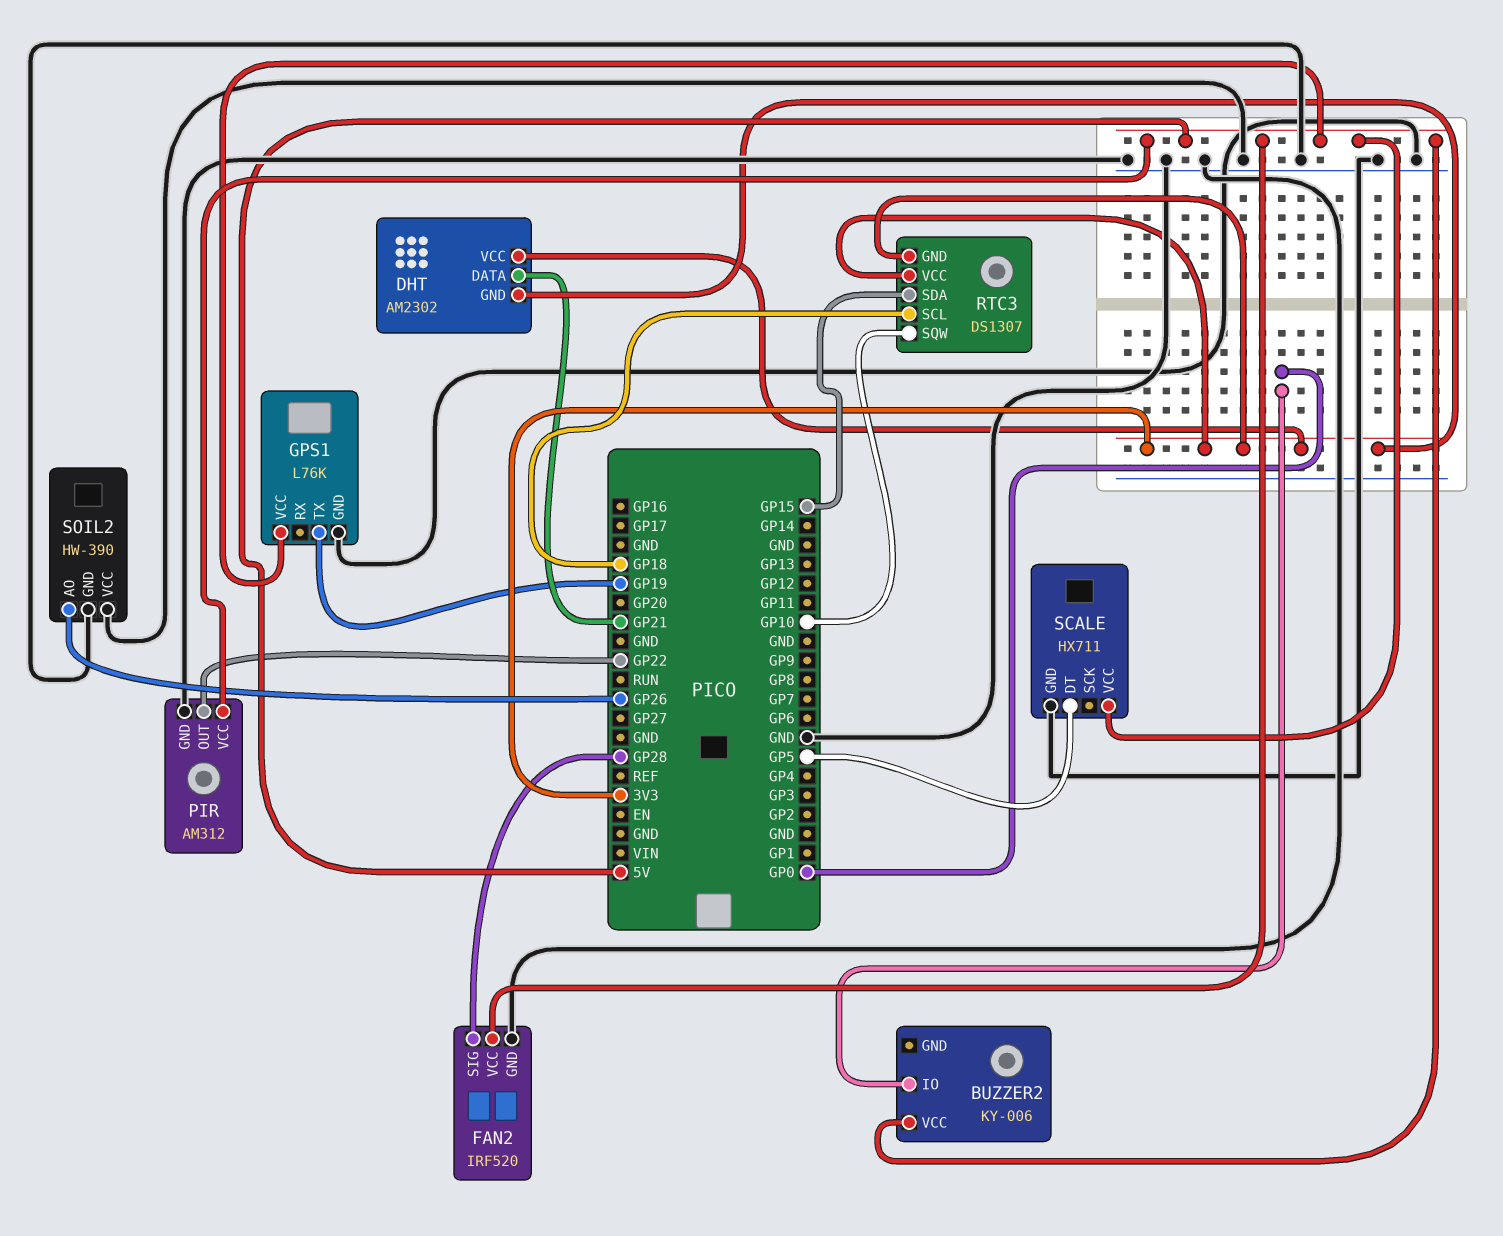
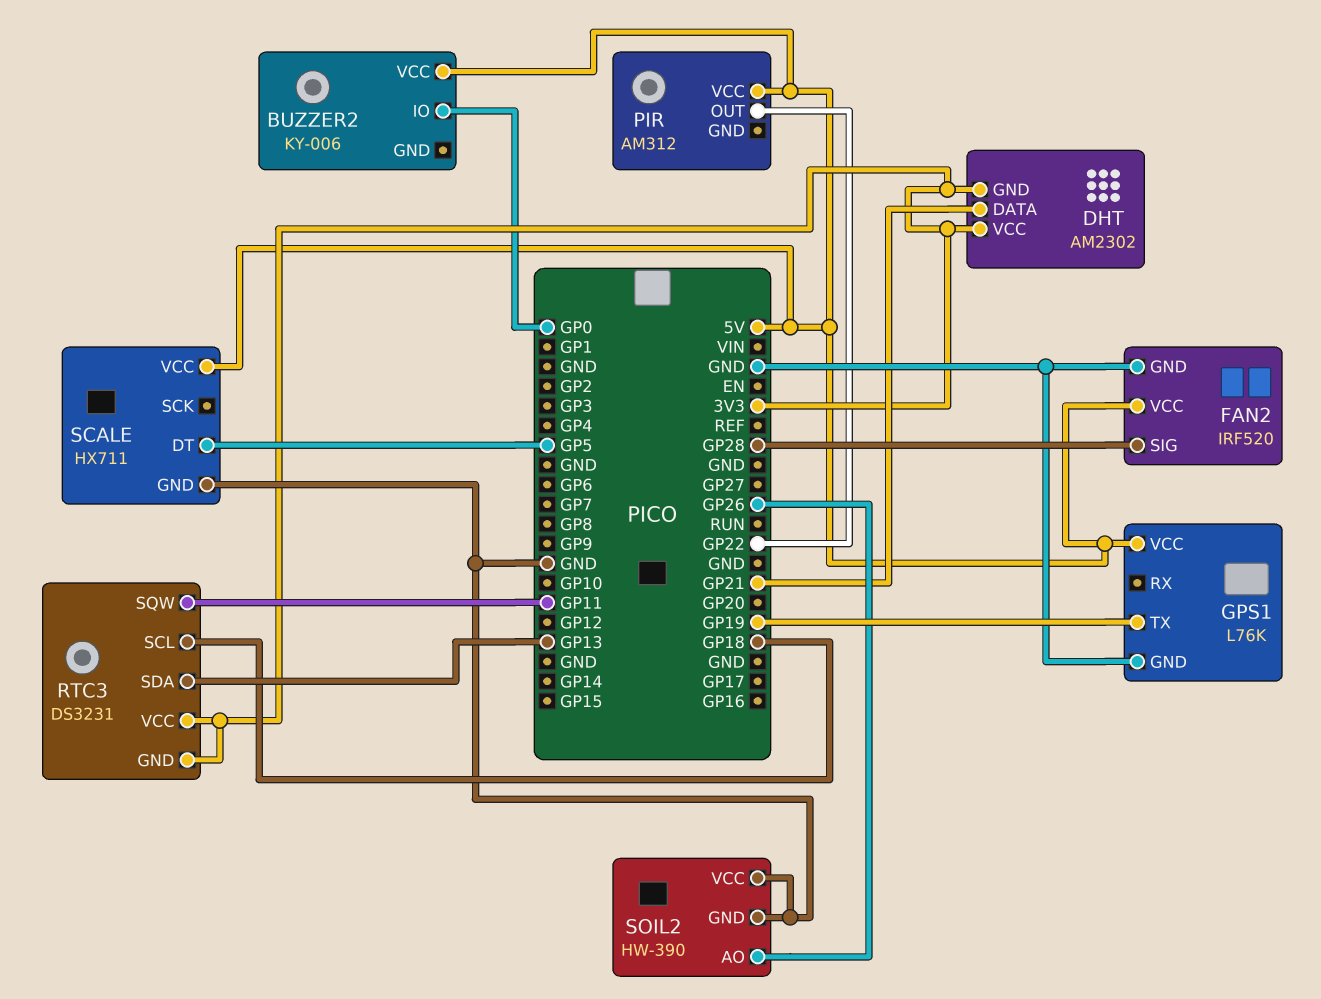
PIR pin GND: GND -> none
RTC3: DS1307 -> DS3231
RTC3 pin SDA: GP15 -> GP13
RTC3 pin SQW: GP10 -> GP11

